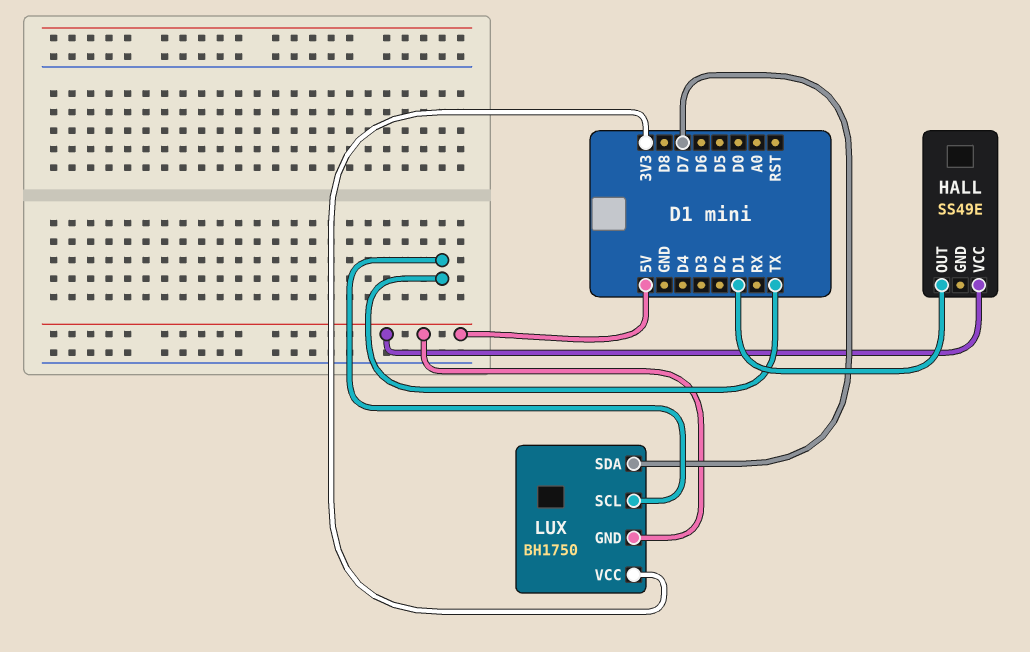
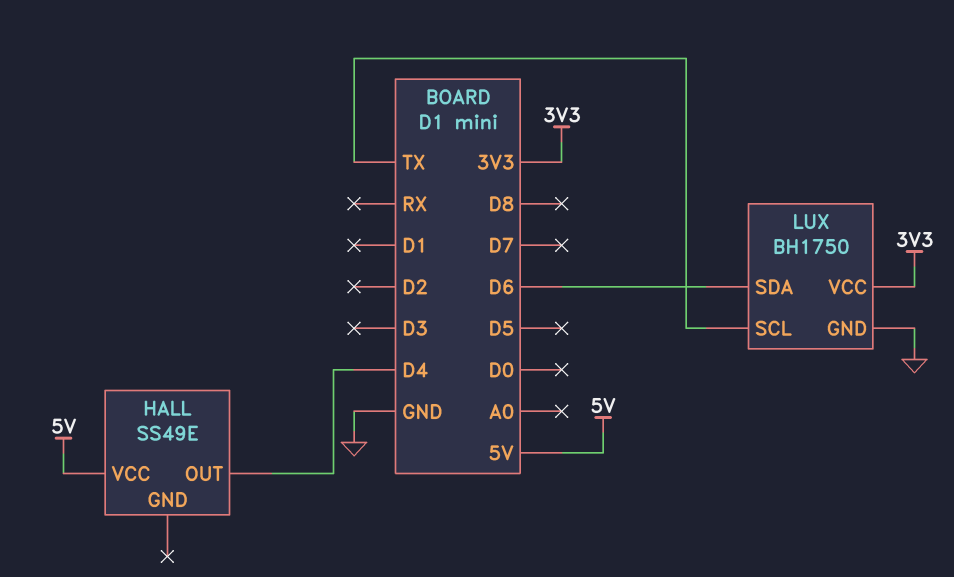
HALL pin OUT: D1 -> D4
LUX pin GND: 5V -> GND
LUX pin SDA: D7 -> D6

